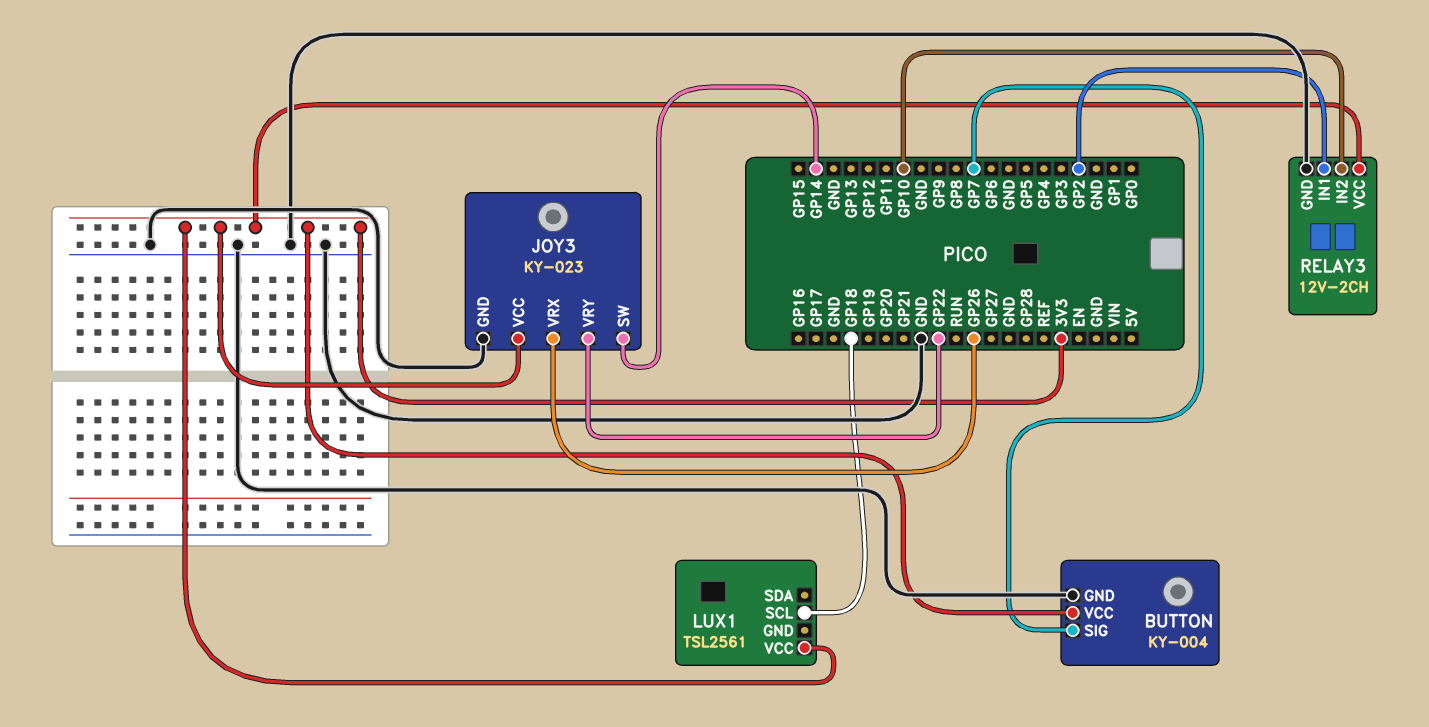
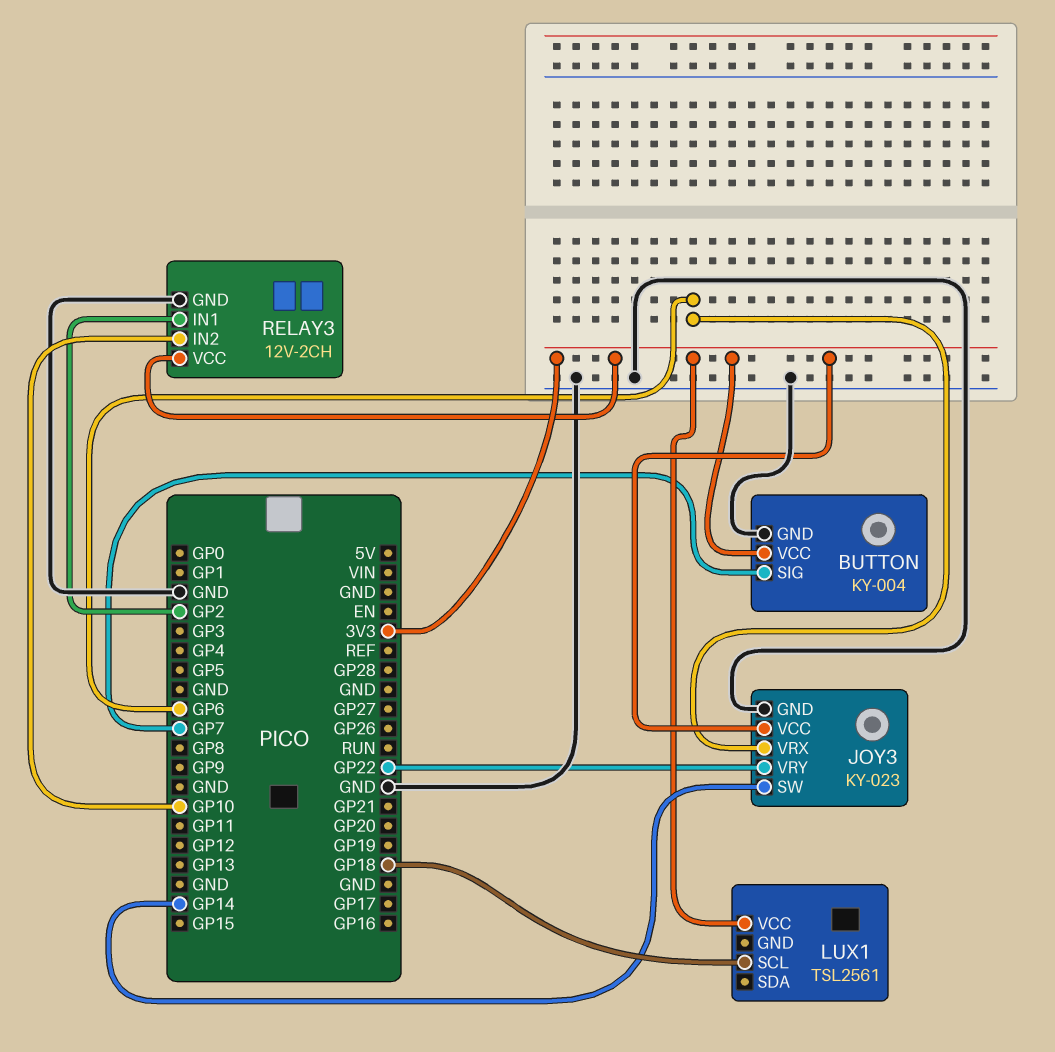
JOY3 pin VRX: GP26 -> GP6

